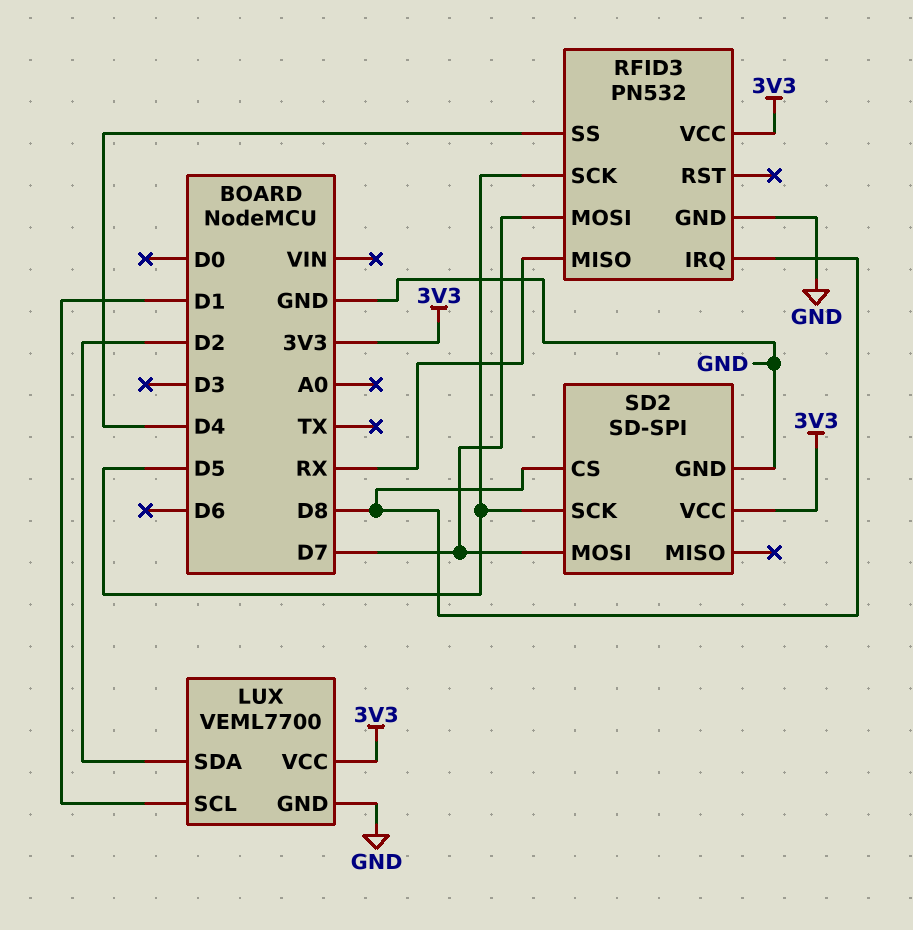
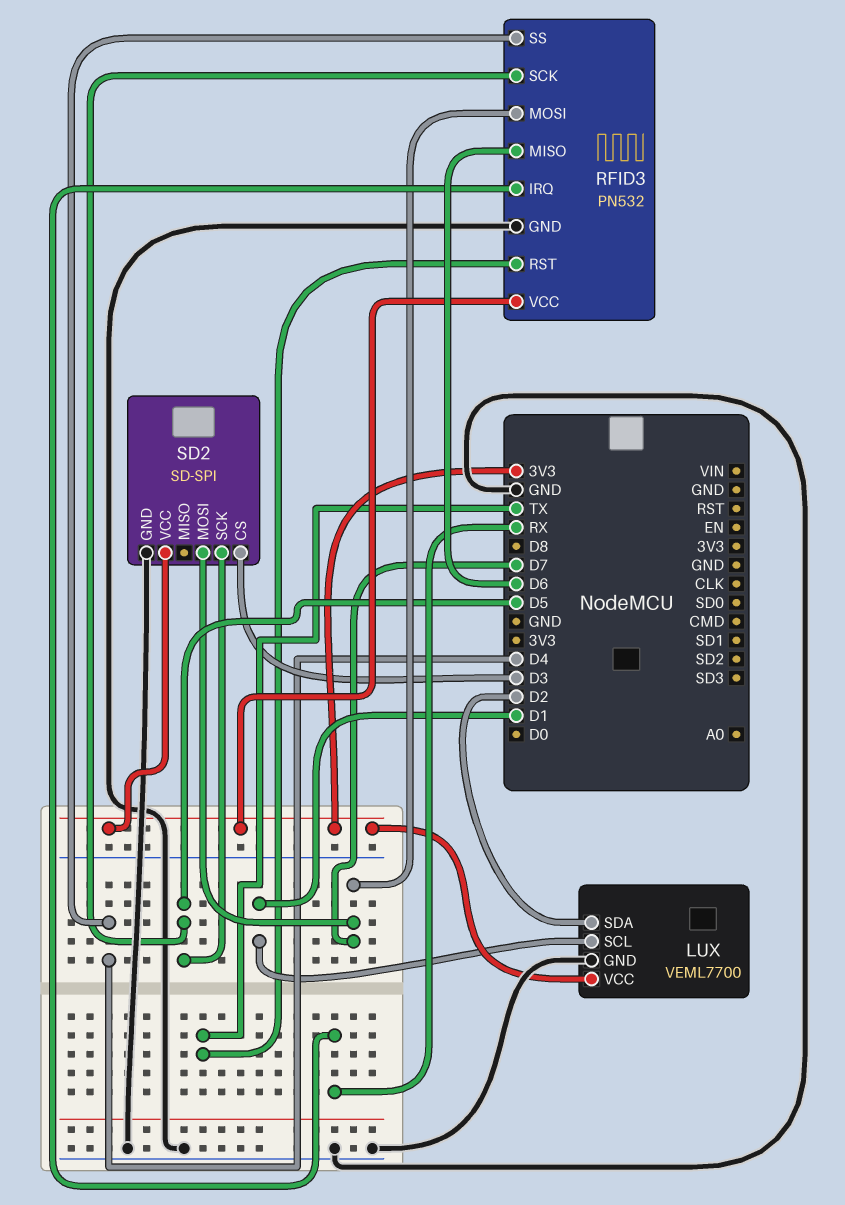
RFID3 pin IRQ: D8 -> RX
RFID3 pin MISO: RX -> D6
RFID3 pin RST: none -> TX
SD2 pin CS: D8 -> D3

